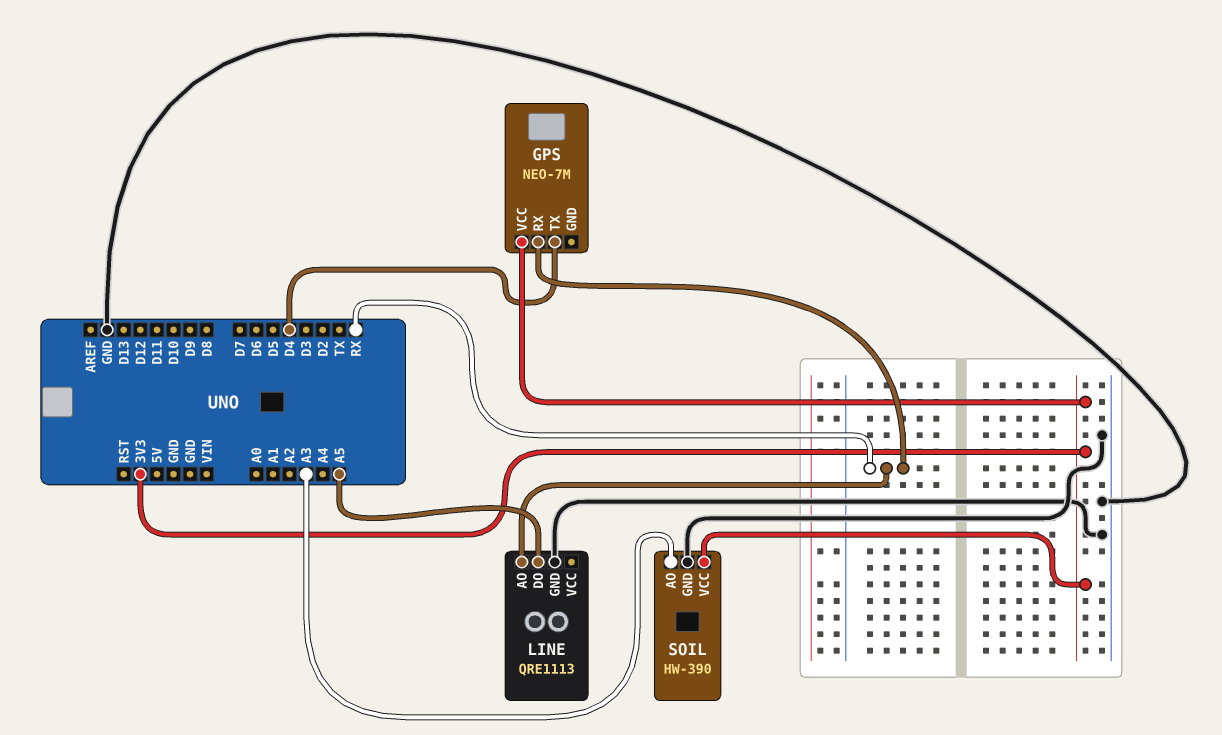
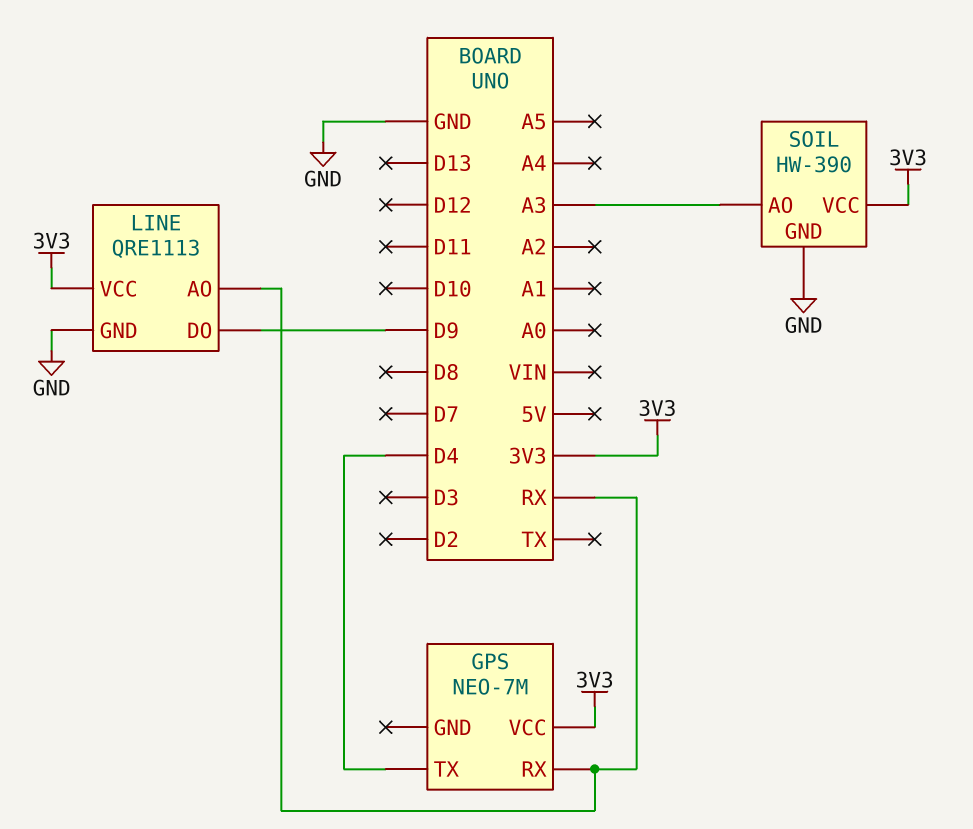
LINE pin DO: A5 -> D9
LINE pin VCC: none -> 3V3

